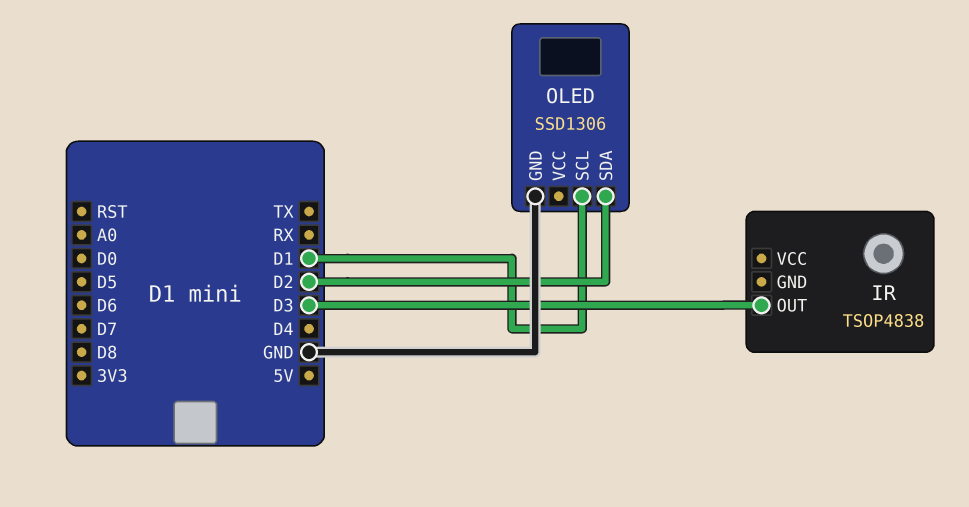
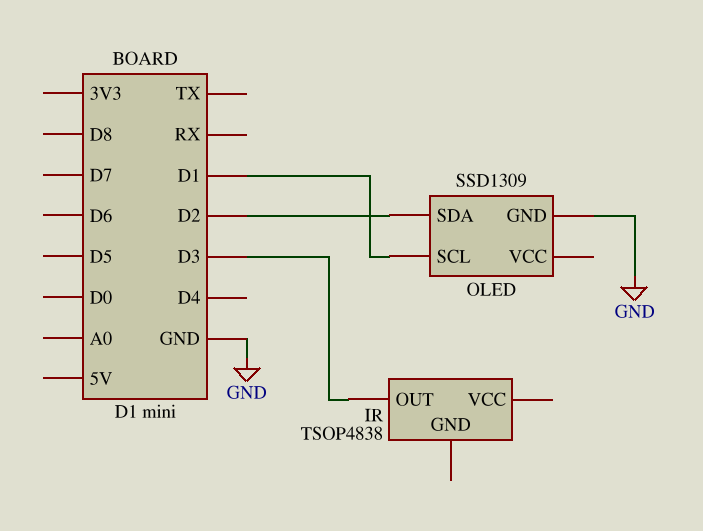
OLED: SSD1306 -> SSD1309

